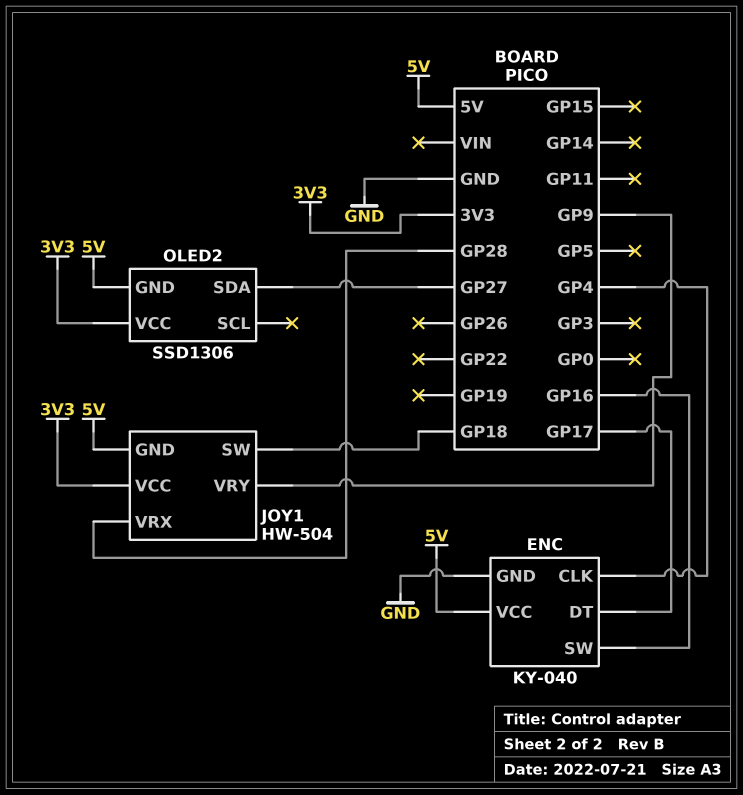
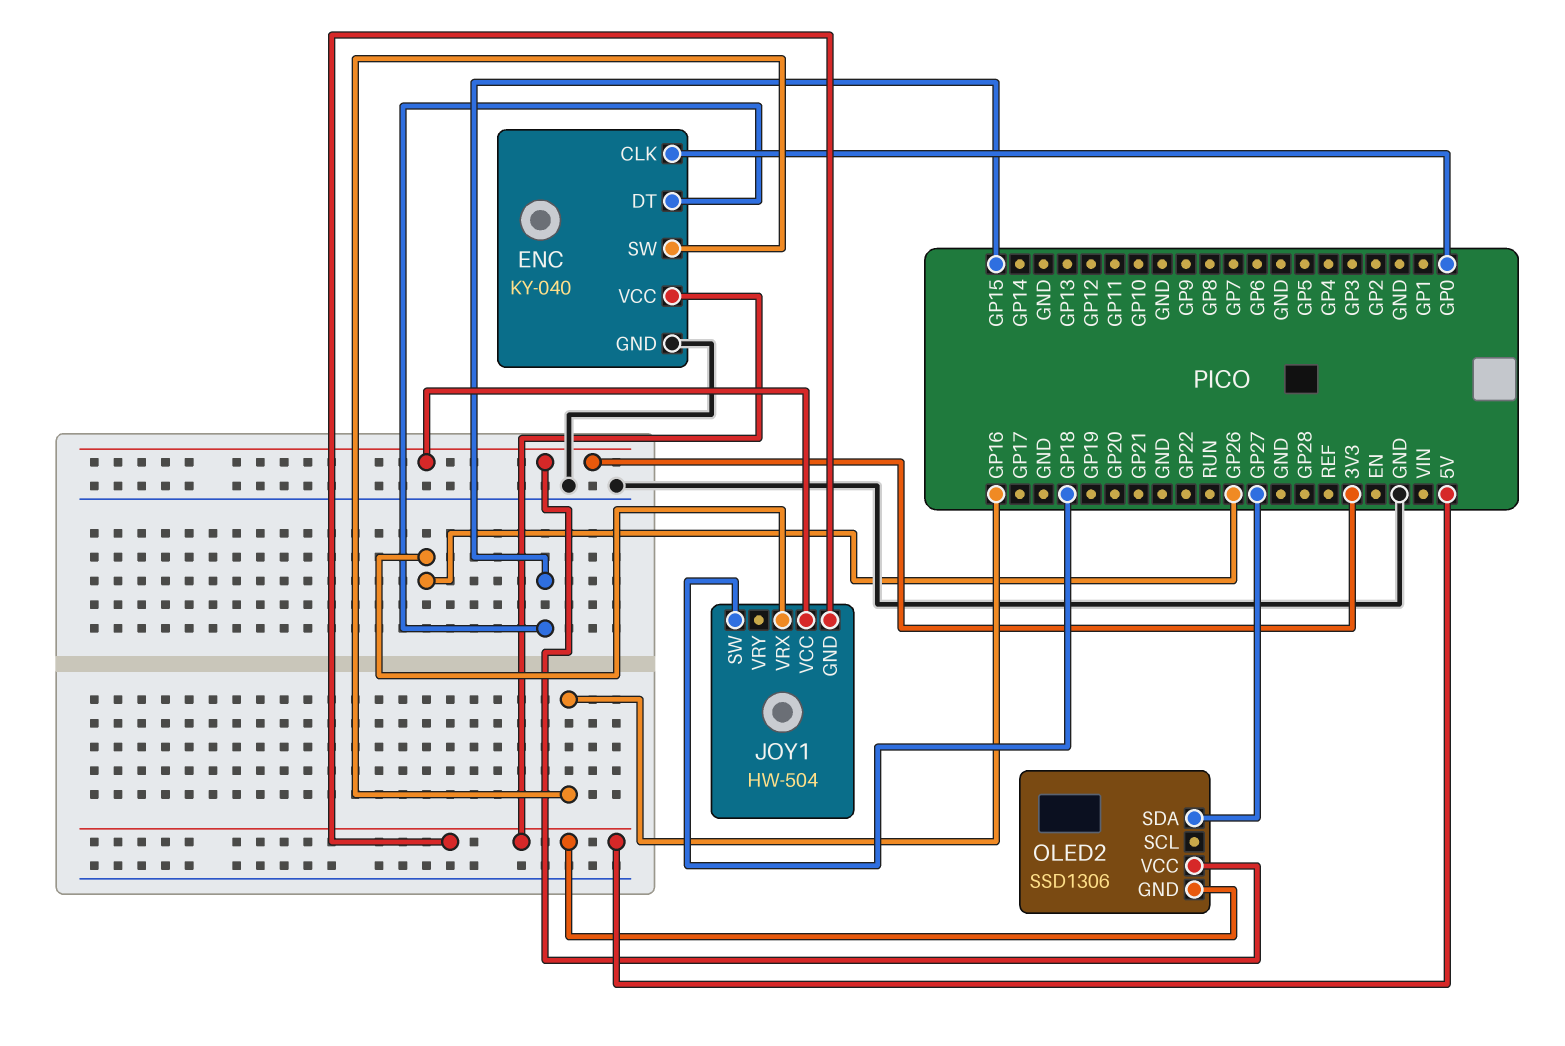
ENC pin CLK: GP4 -> GP0
ENC pin DT: GP17 -> GP15
JOY1 pin VRX: GP28 -> GP26
JOY1 pin VRY: GP9 -> none

